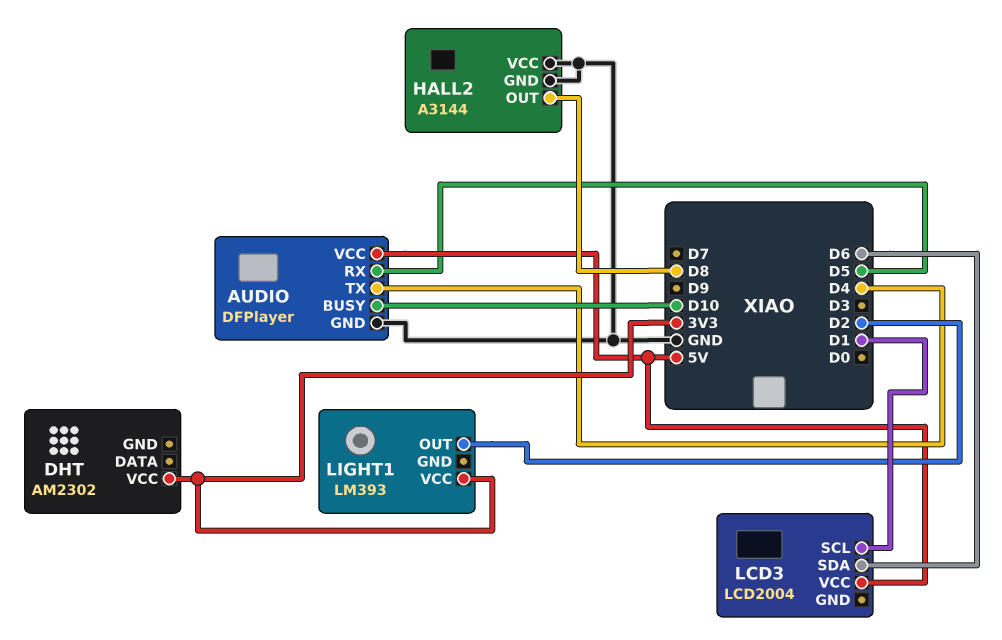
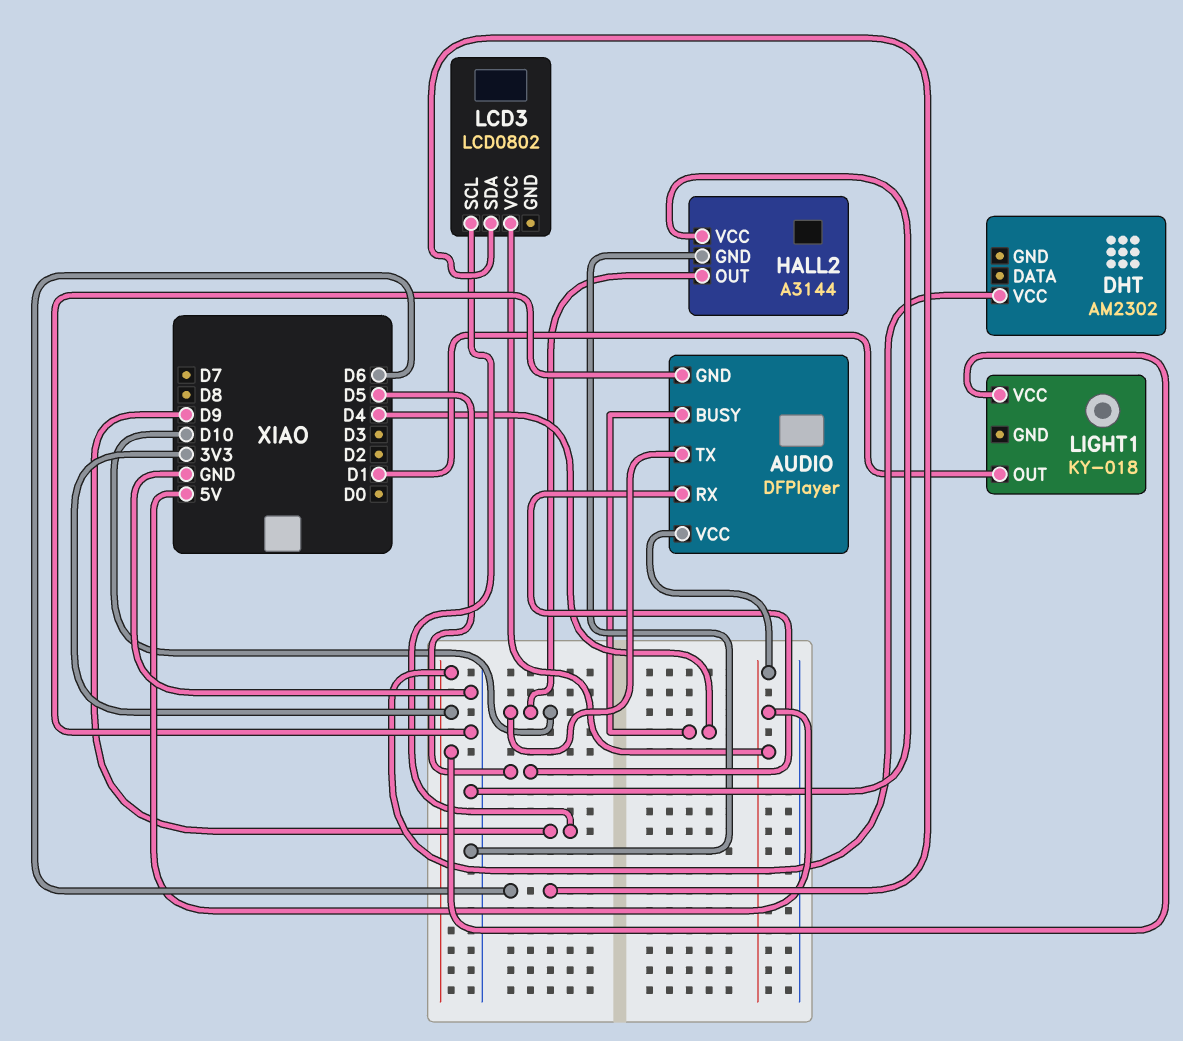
AUDIO pin BUSY: D10 -> D4
AUDIO pin TX: D4 -> D10
HALL2 pin OUT: D8 -> D10
LCD3: LCD2004 -> LCD0802
LCD3 pin SCL: D1 -> D9
LIGHT1: LM393 -> KY-018
LIGHT1 pin OUT: D2 -> D1

